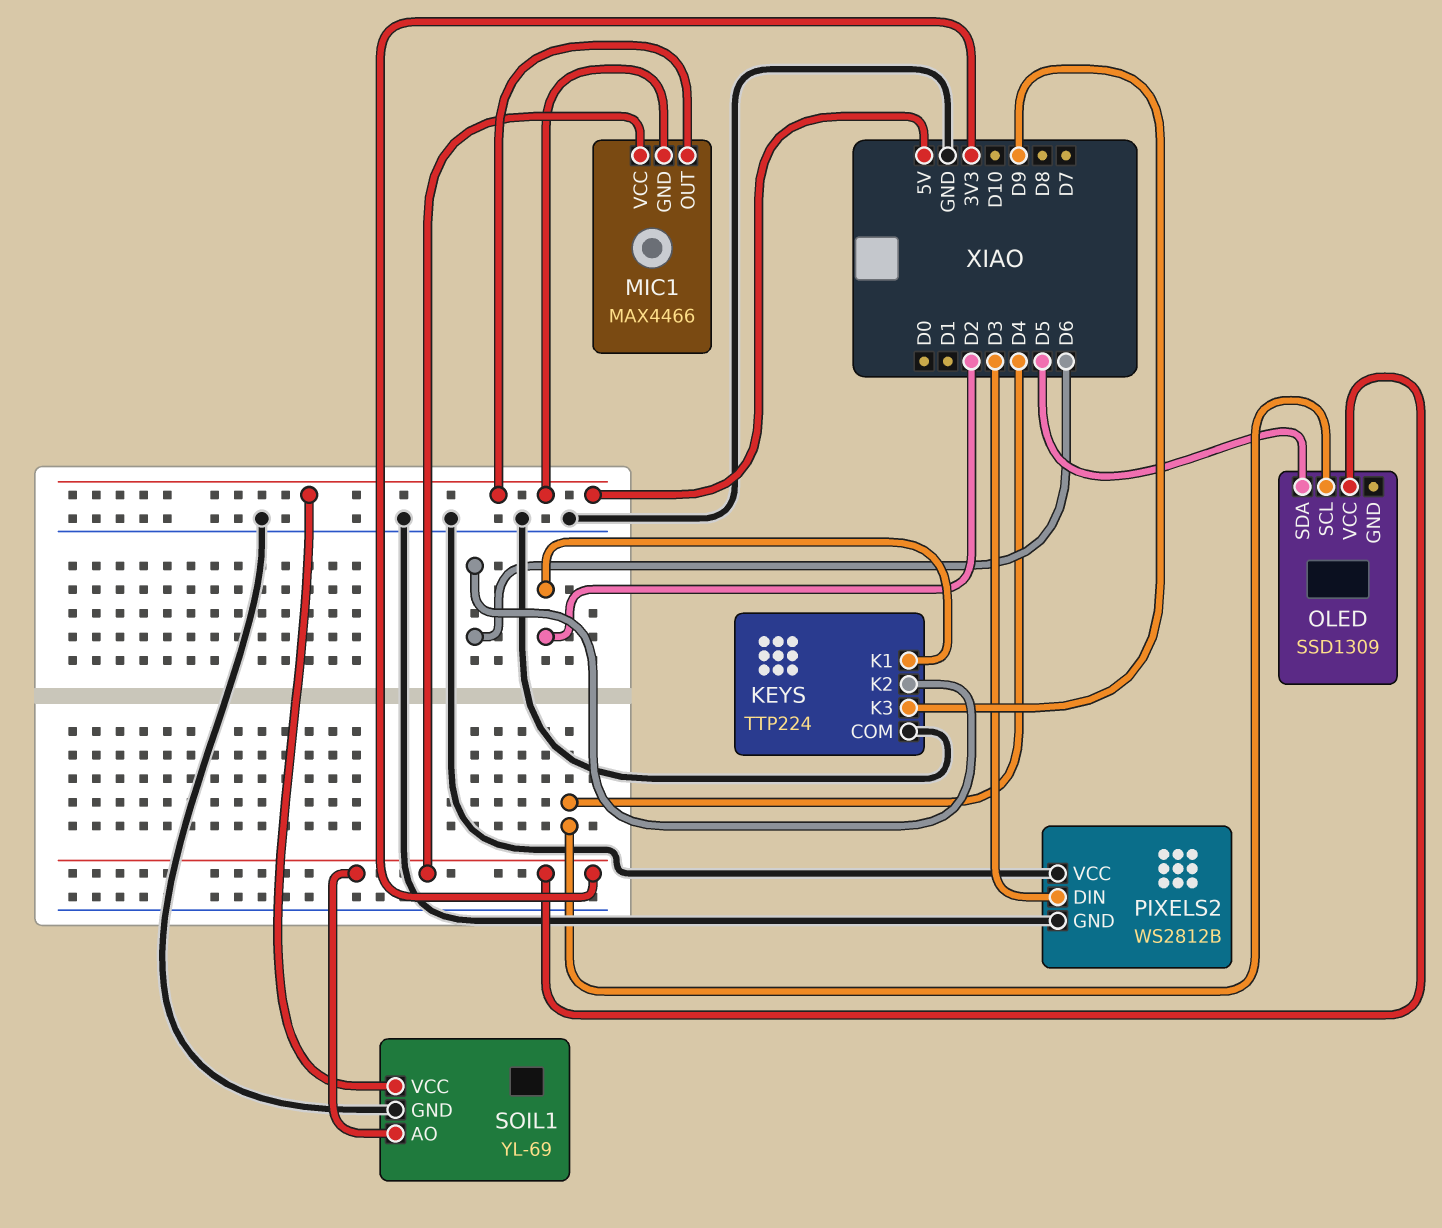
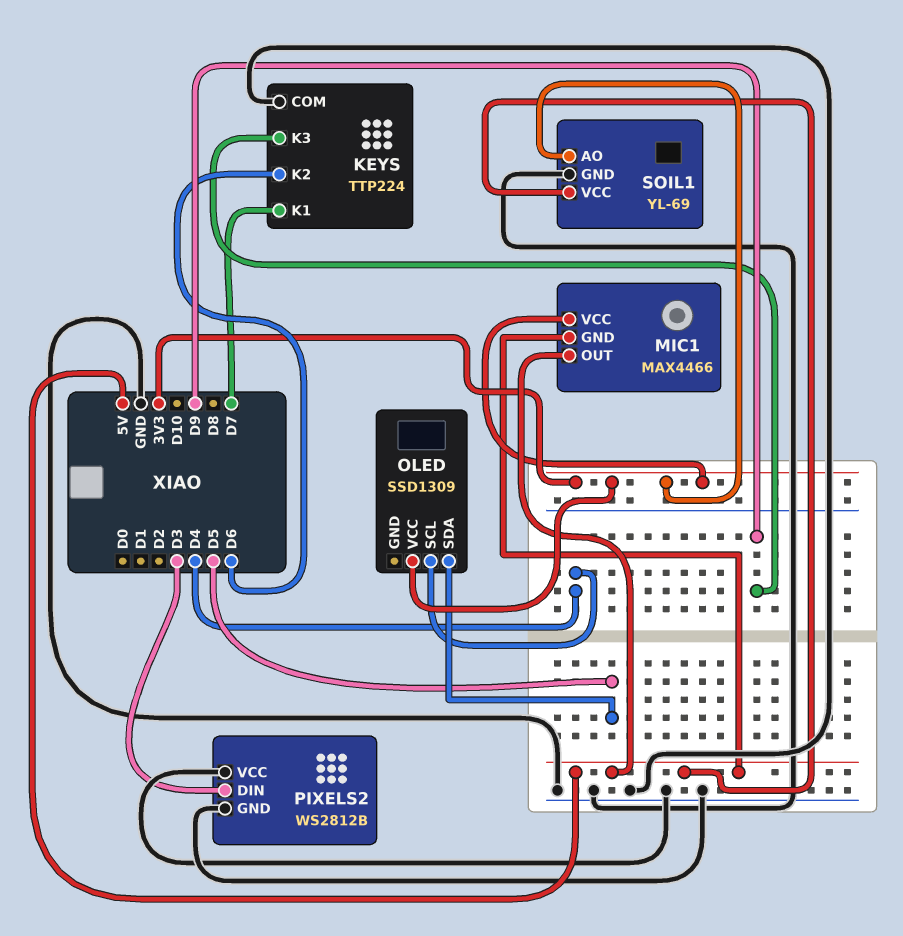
KEYS pin K1: D2 -> D7

